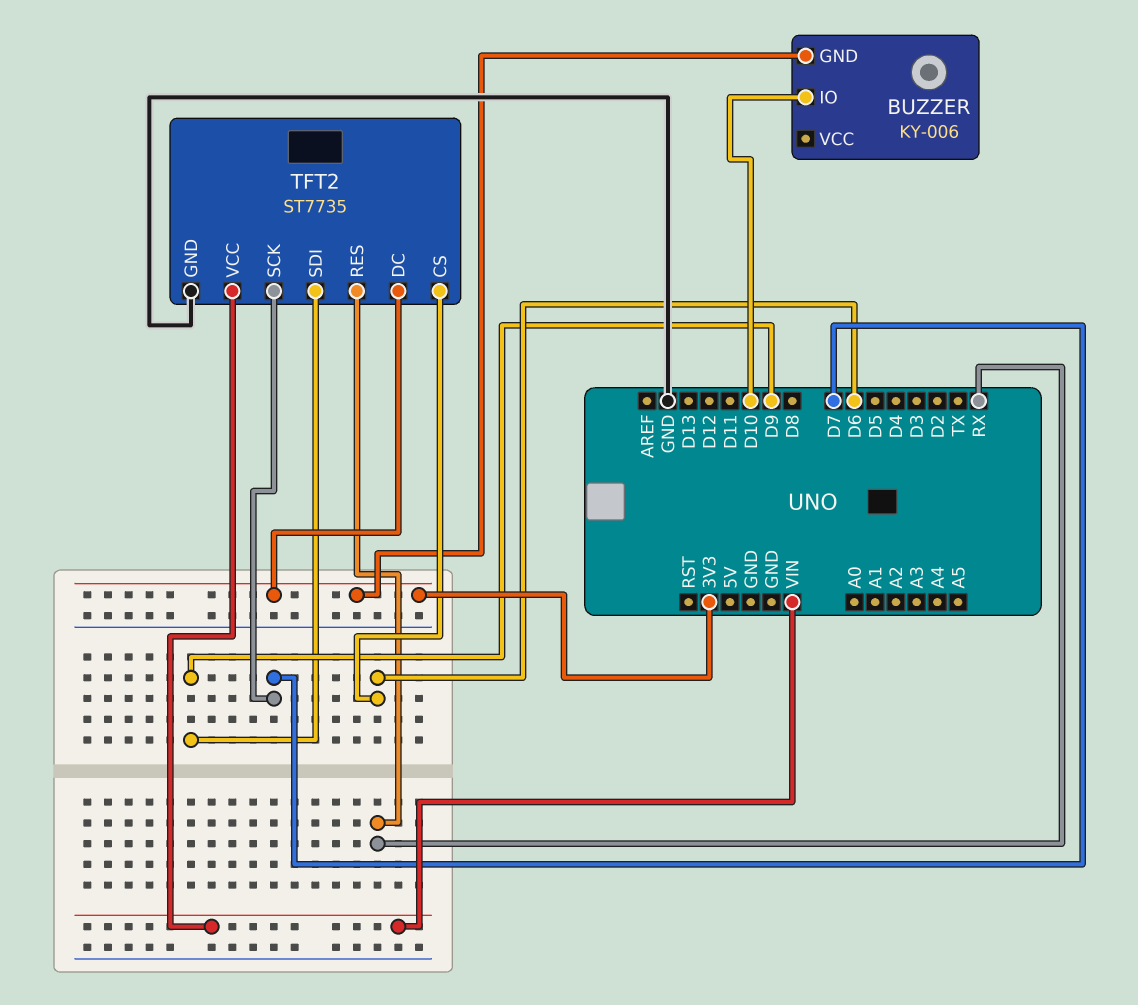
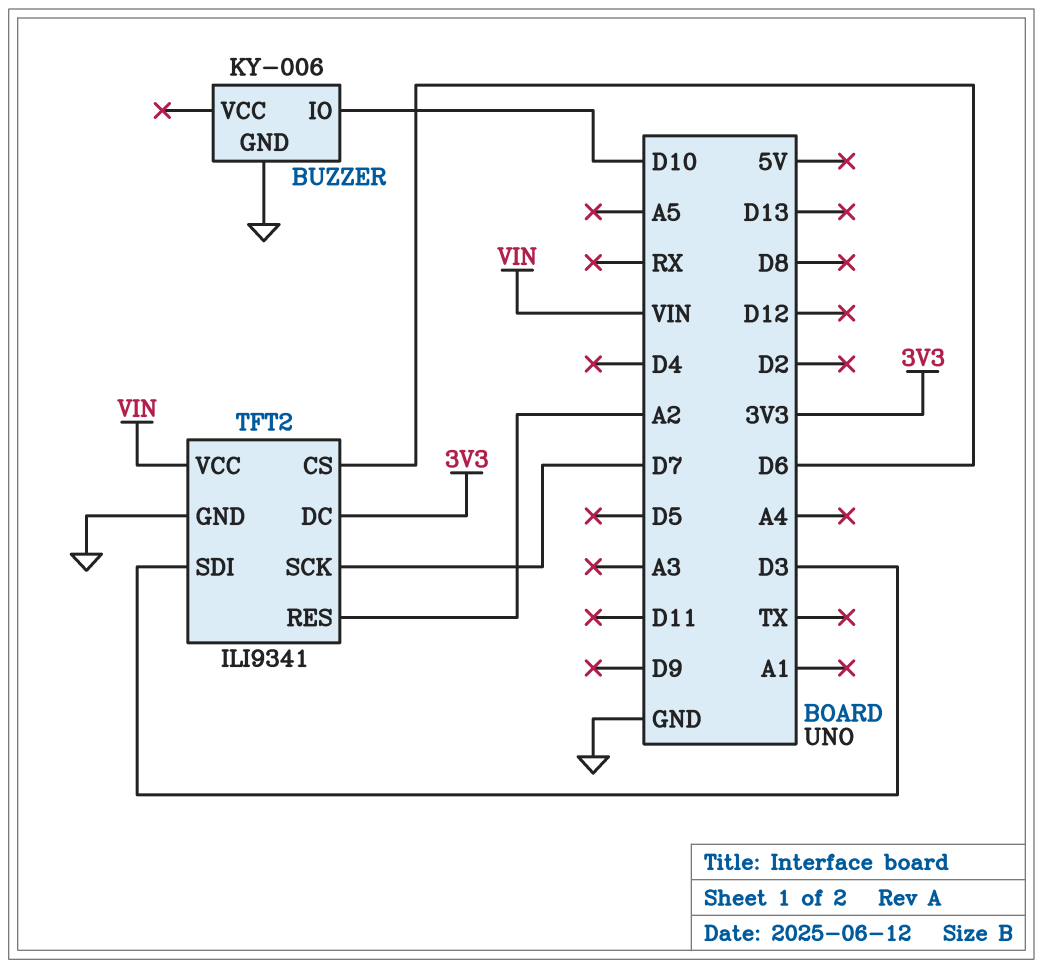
BUZZER pin GND: 3V3 -> GND
TFT2: ST7735 -> ILI9341
TFT2 pin RES: RX -> A2
TFT2 pin SDI: D9 -> D3

